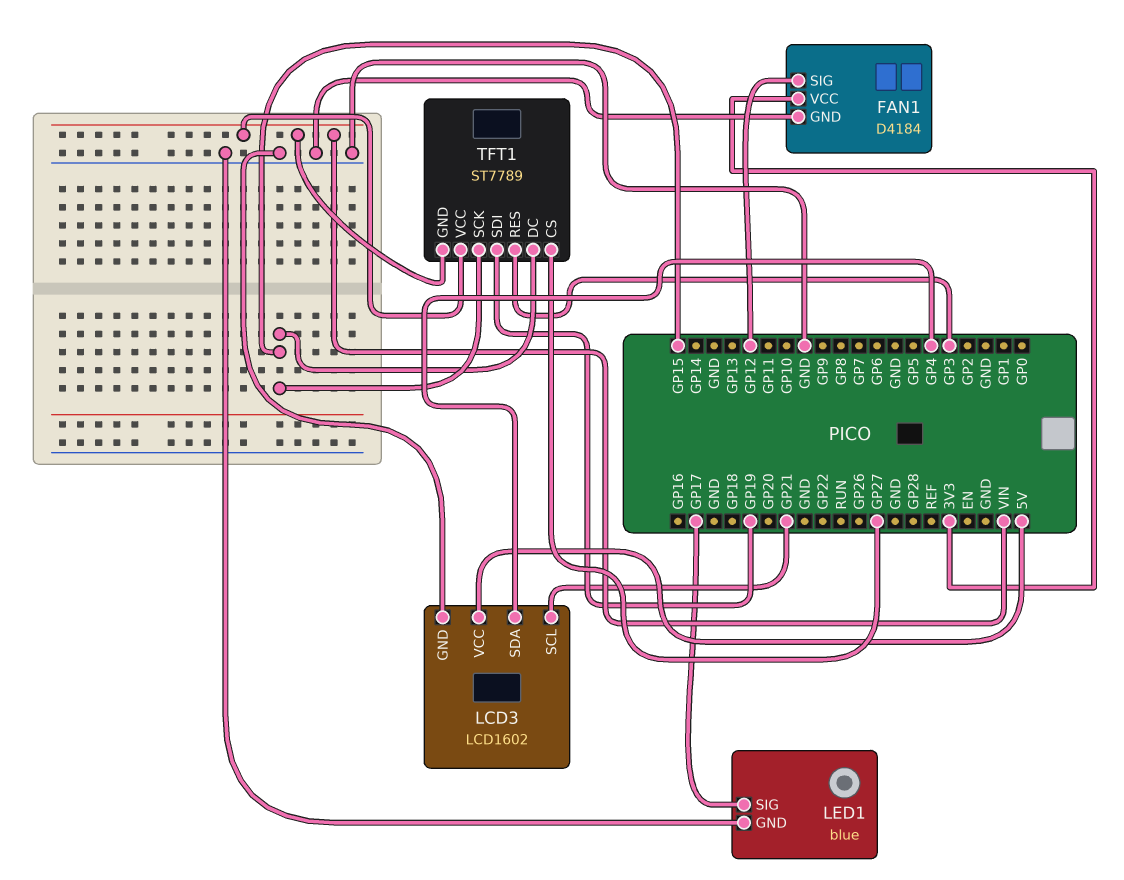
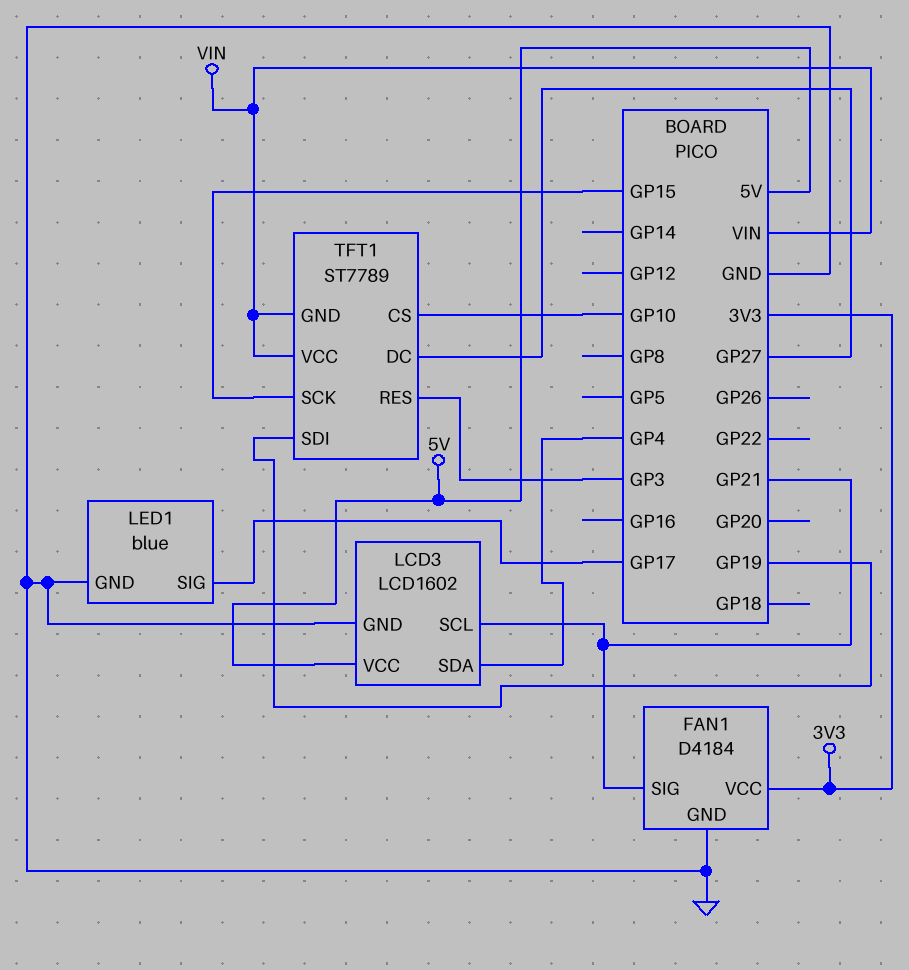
FAN1 pin SIG: GP12 -> GP21
TFT1 pin CS: GP27 -> GP10
TFT1 pin DC: GP15 -> GP27

